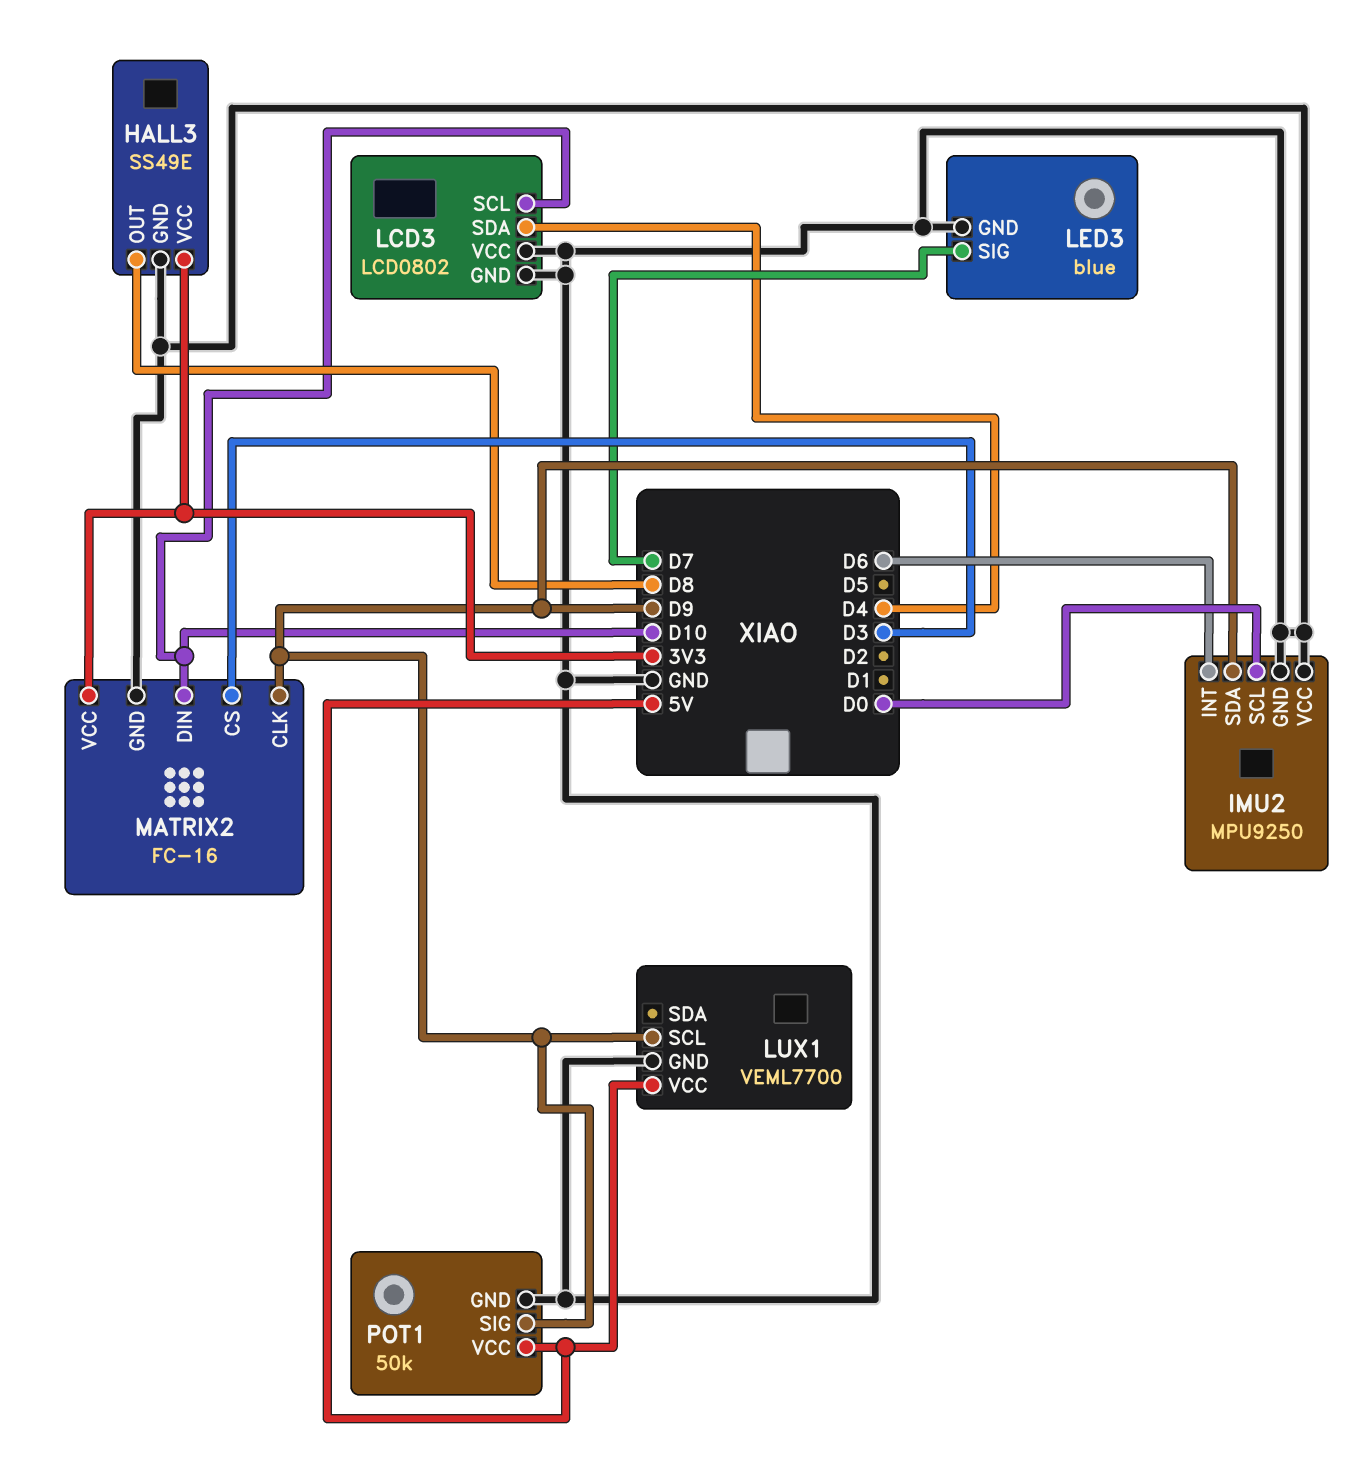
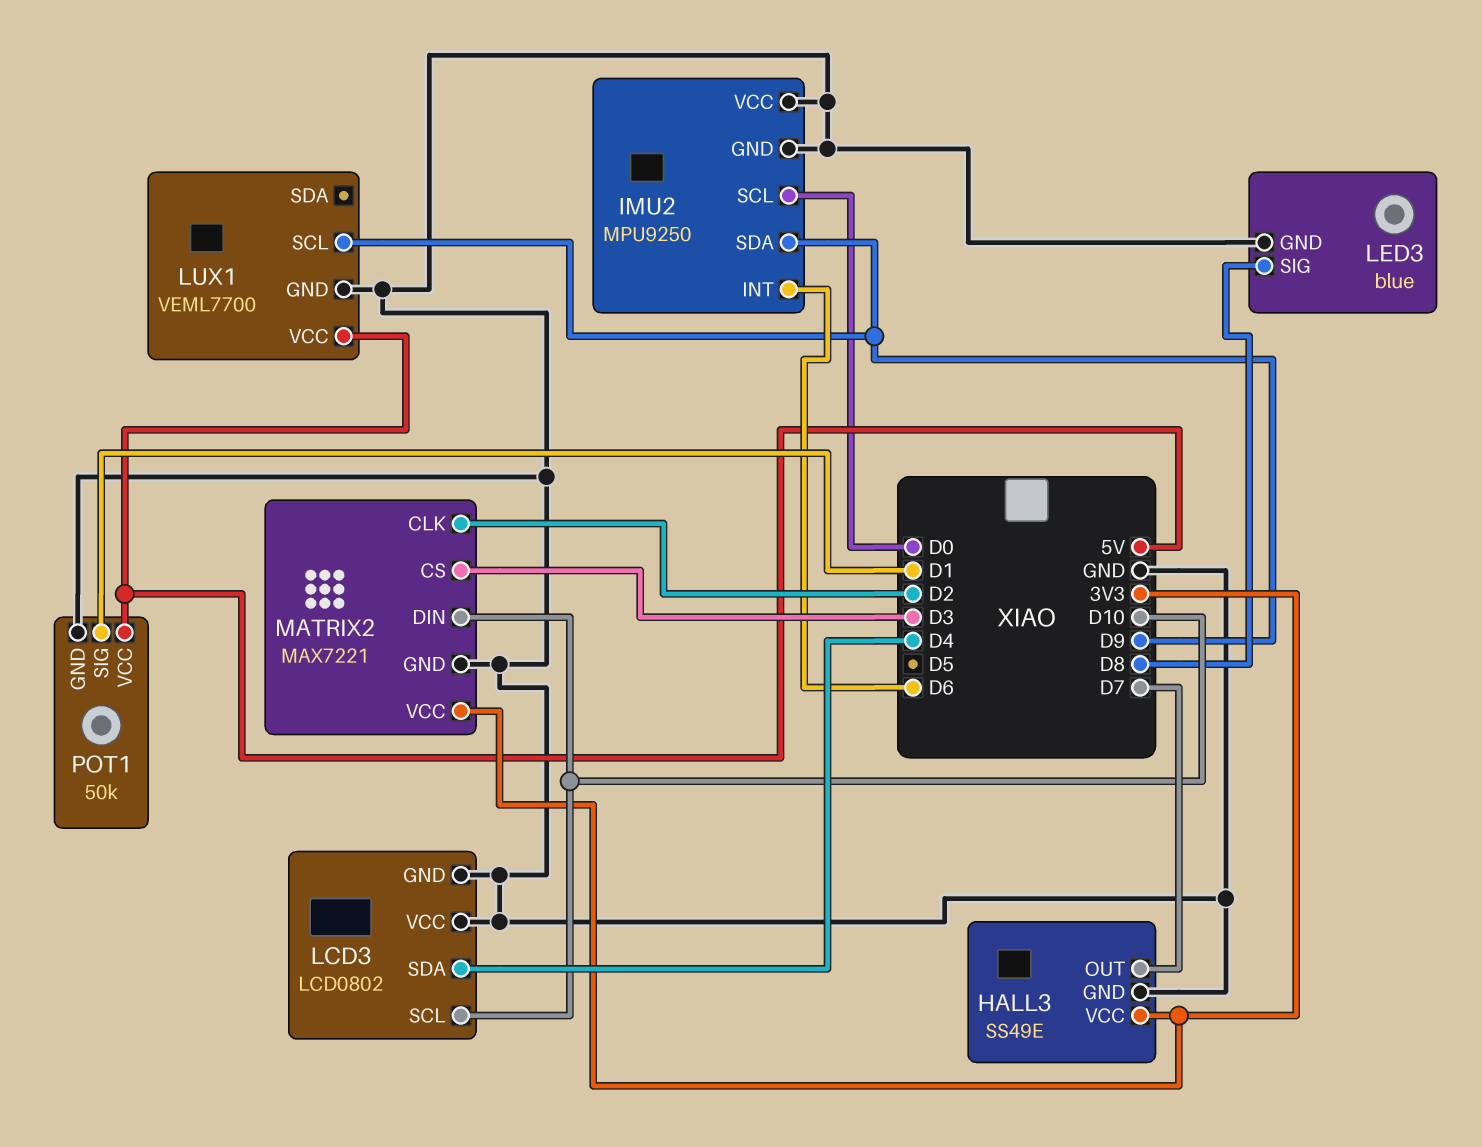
HALL3 pin OUT: D8 -> D7
LED3 pin SIG: D7 -> D8
MATRIX2: FC-16 -> MAX7221
MATRIX2 pin CLK: D9 -> D2
POT1 pin SIG: D9 -> D1

